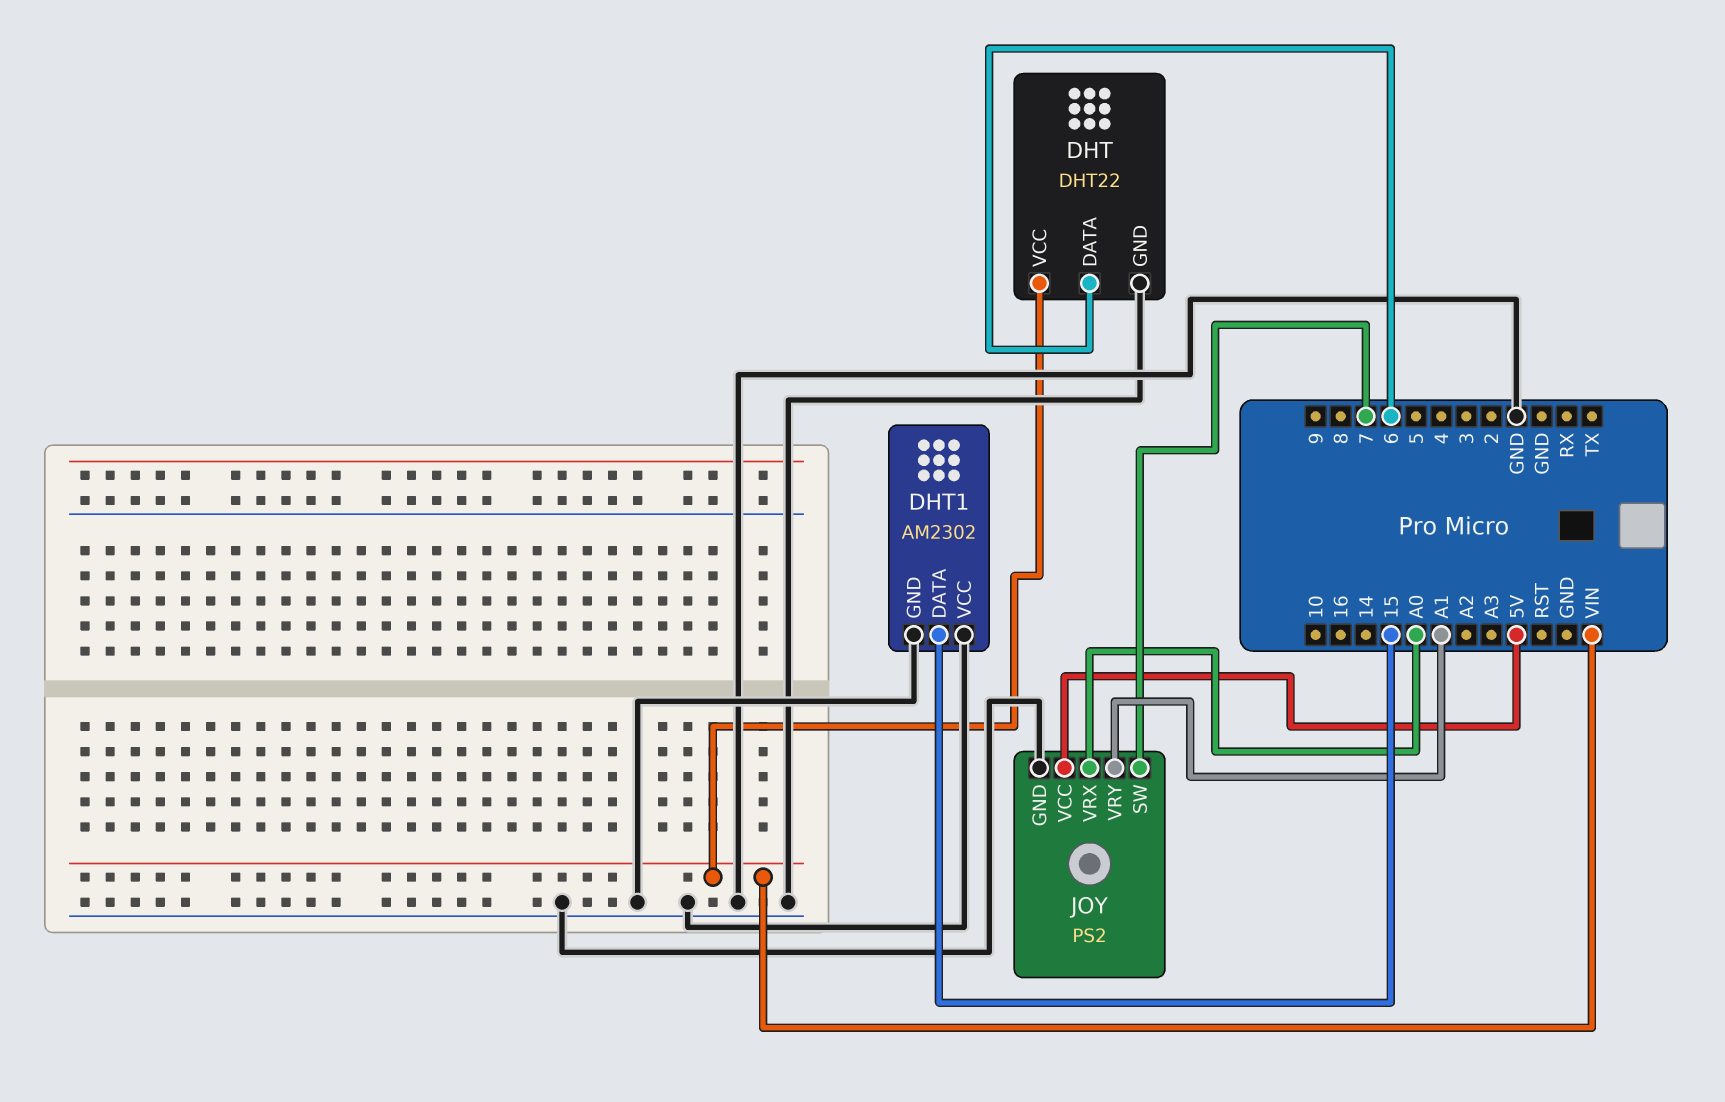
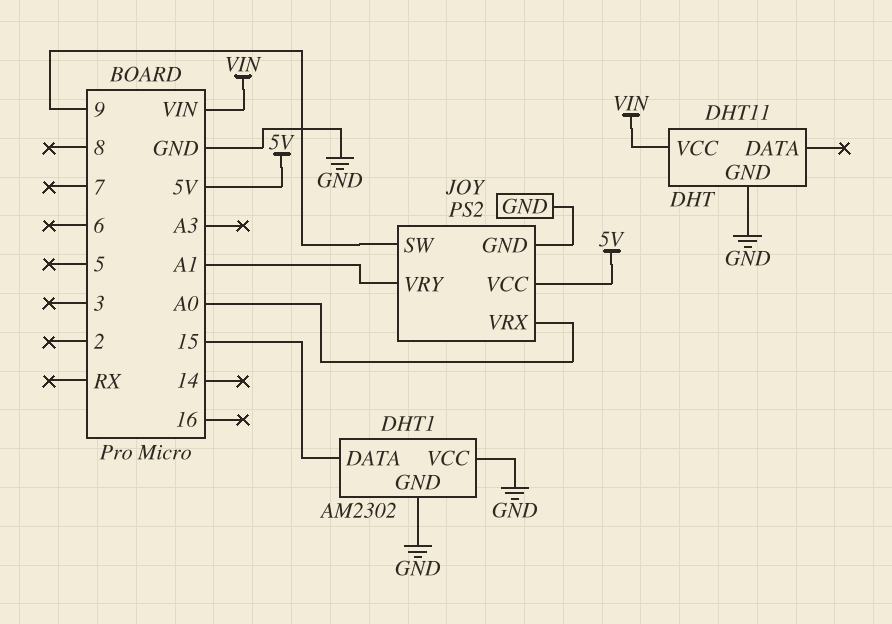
DHT: DHT22 -> DHT11
DHT pin DATA: 6 -> none
JOY pin SW: 7 -> 9

